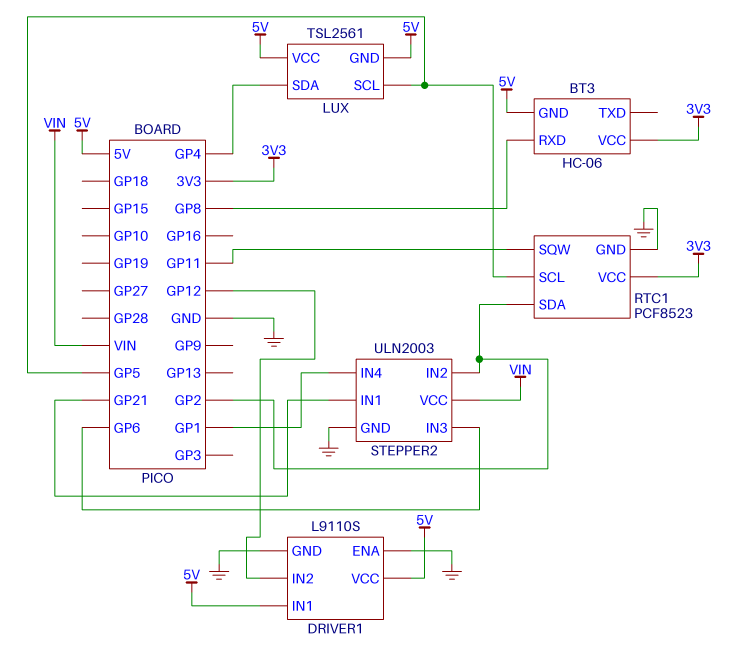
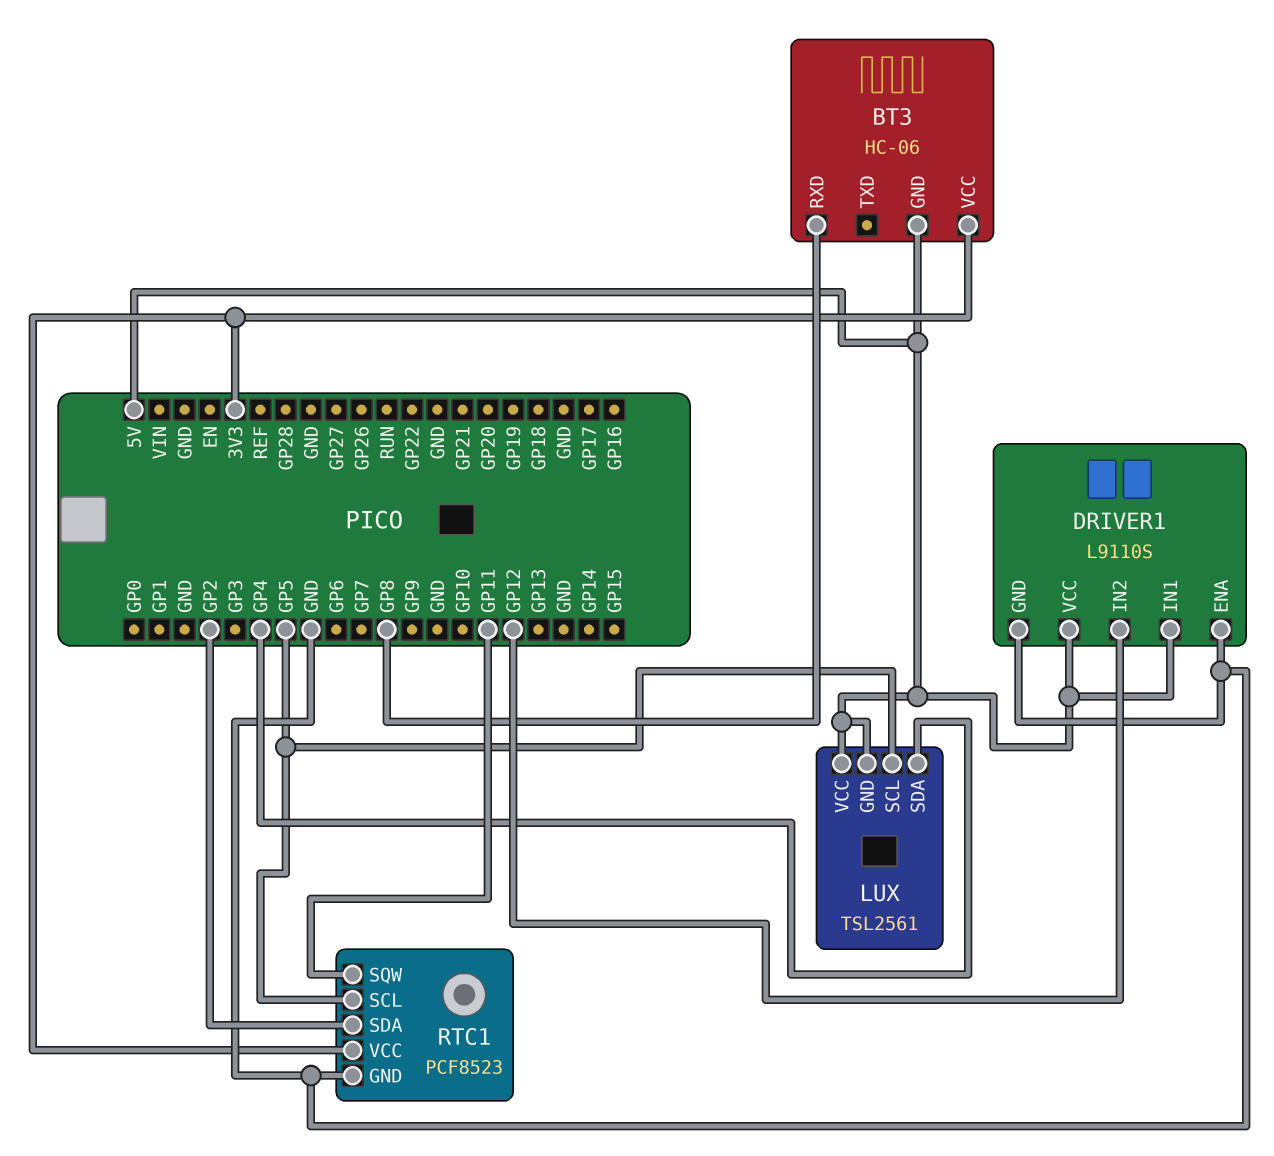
STEPPER2: ULN2003 -> none
STEPPER2 pin GND: GND -> none
STEPPER2 pin IN1: GP21 -> none
STEPPER2 pin IN2: GP2 -> none
STEPPER2 pin IN3: GP6 -> none
STEPPER2 pin IN4: GP1 -> none
STEPPER2 pin VCC: VIN -> none

